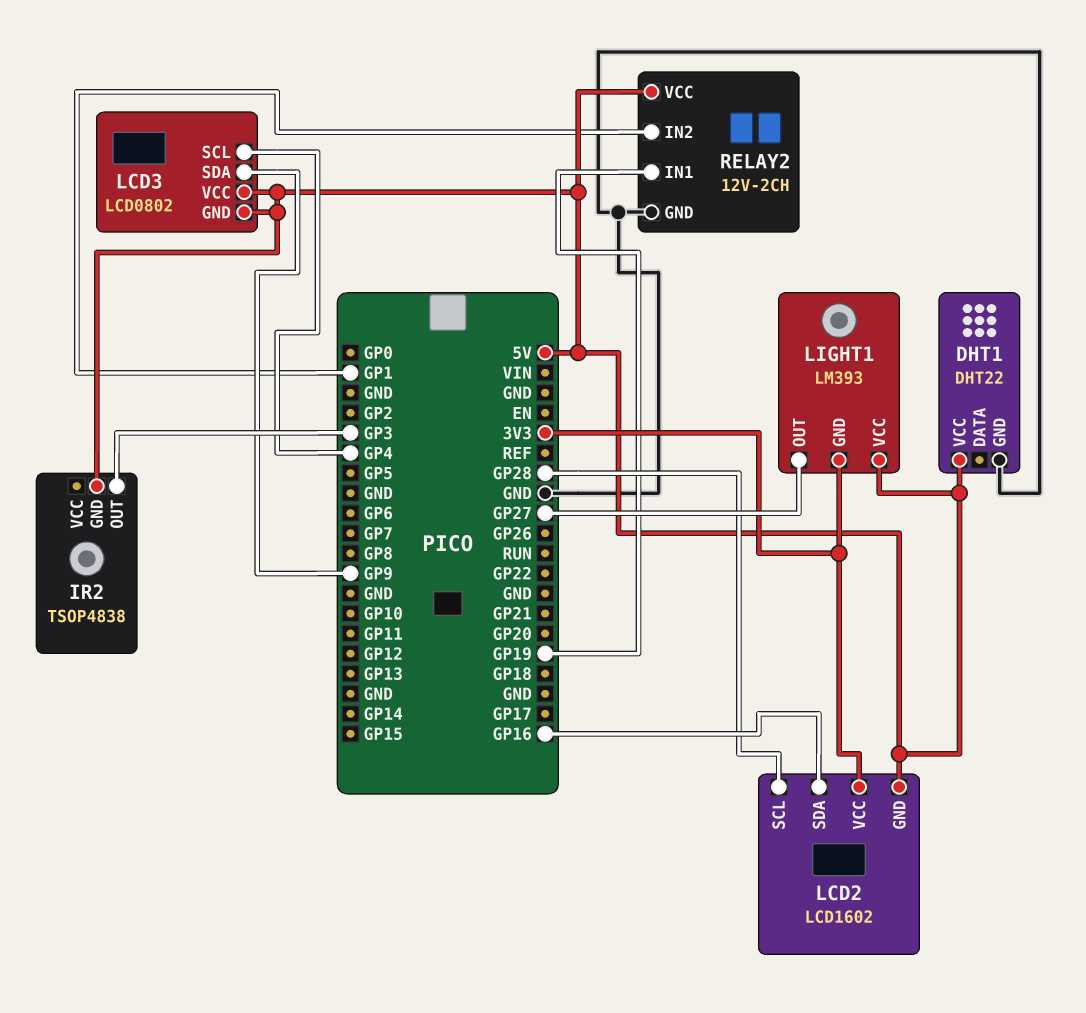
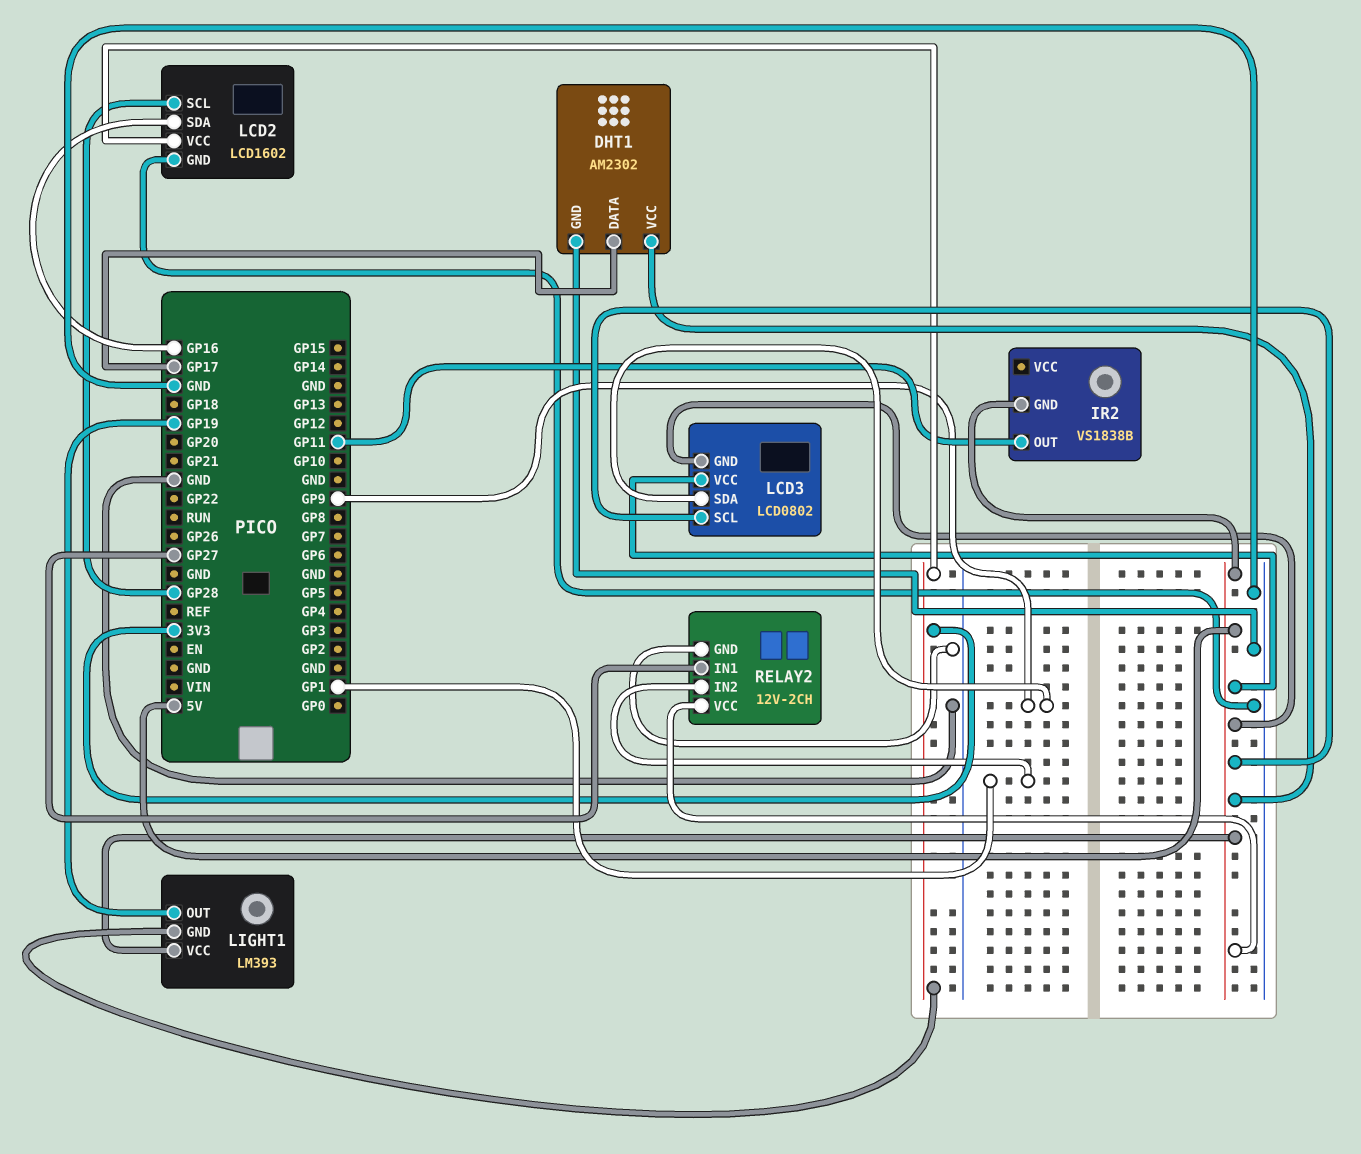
DHT1: DHT22 -> AM2302
DHT1 pin DATA: none -> GP17
IR2: TSOP4838 -> VS1838B
IR2 pin OUT: GP3 -> GP11
LCD2 pin GND: 5V -> GND
LCD3 pin SCL: GP4 -> 5V
LIGHT1 pin OUT: GP27 -> GP19
RELAY2 pin IN1: GP19 -> GP27

